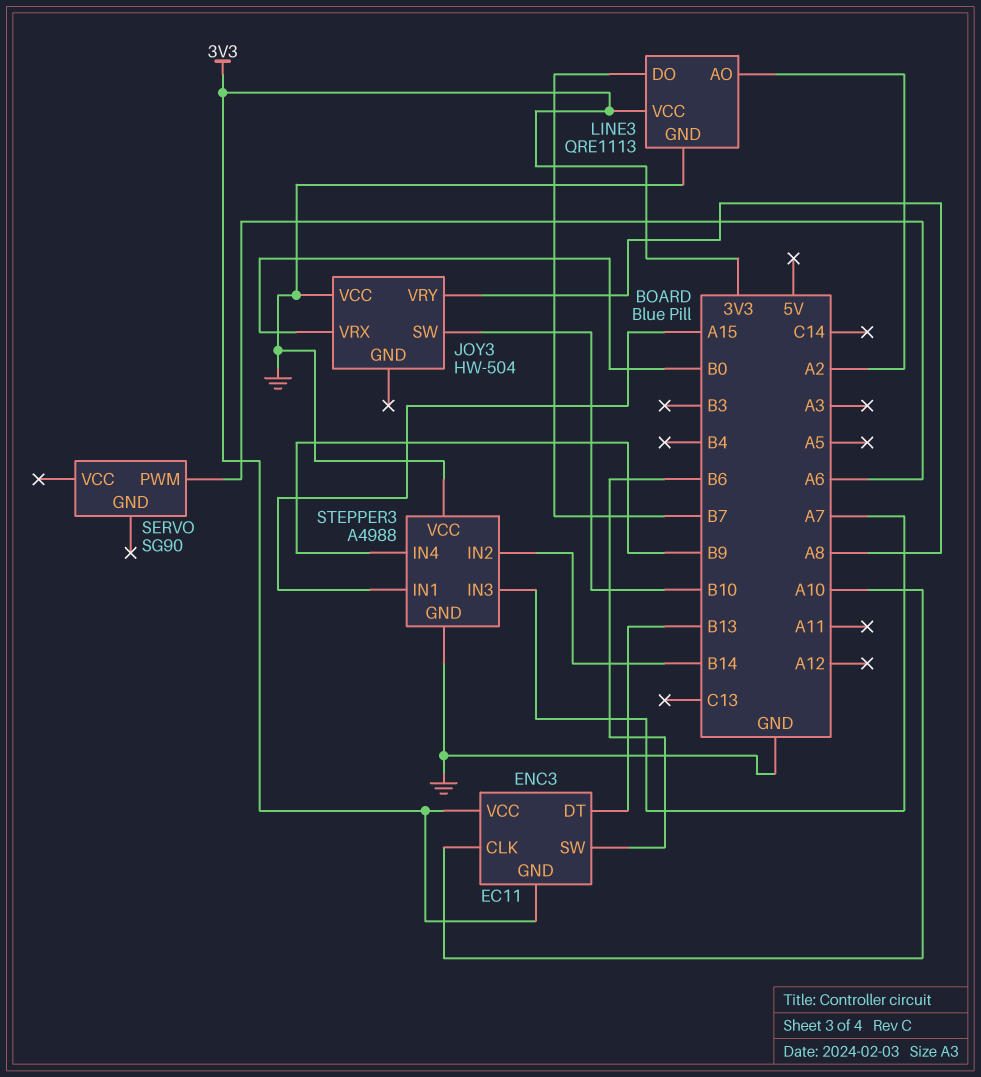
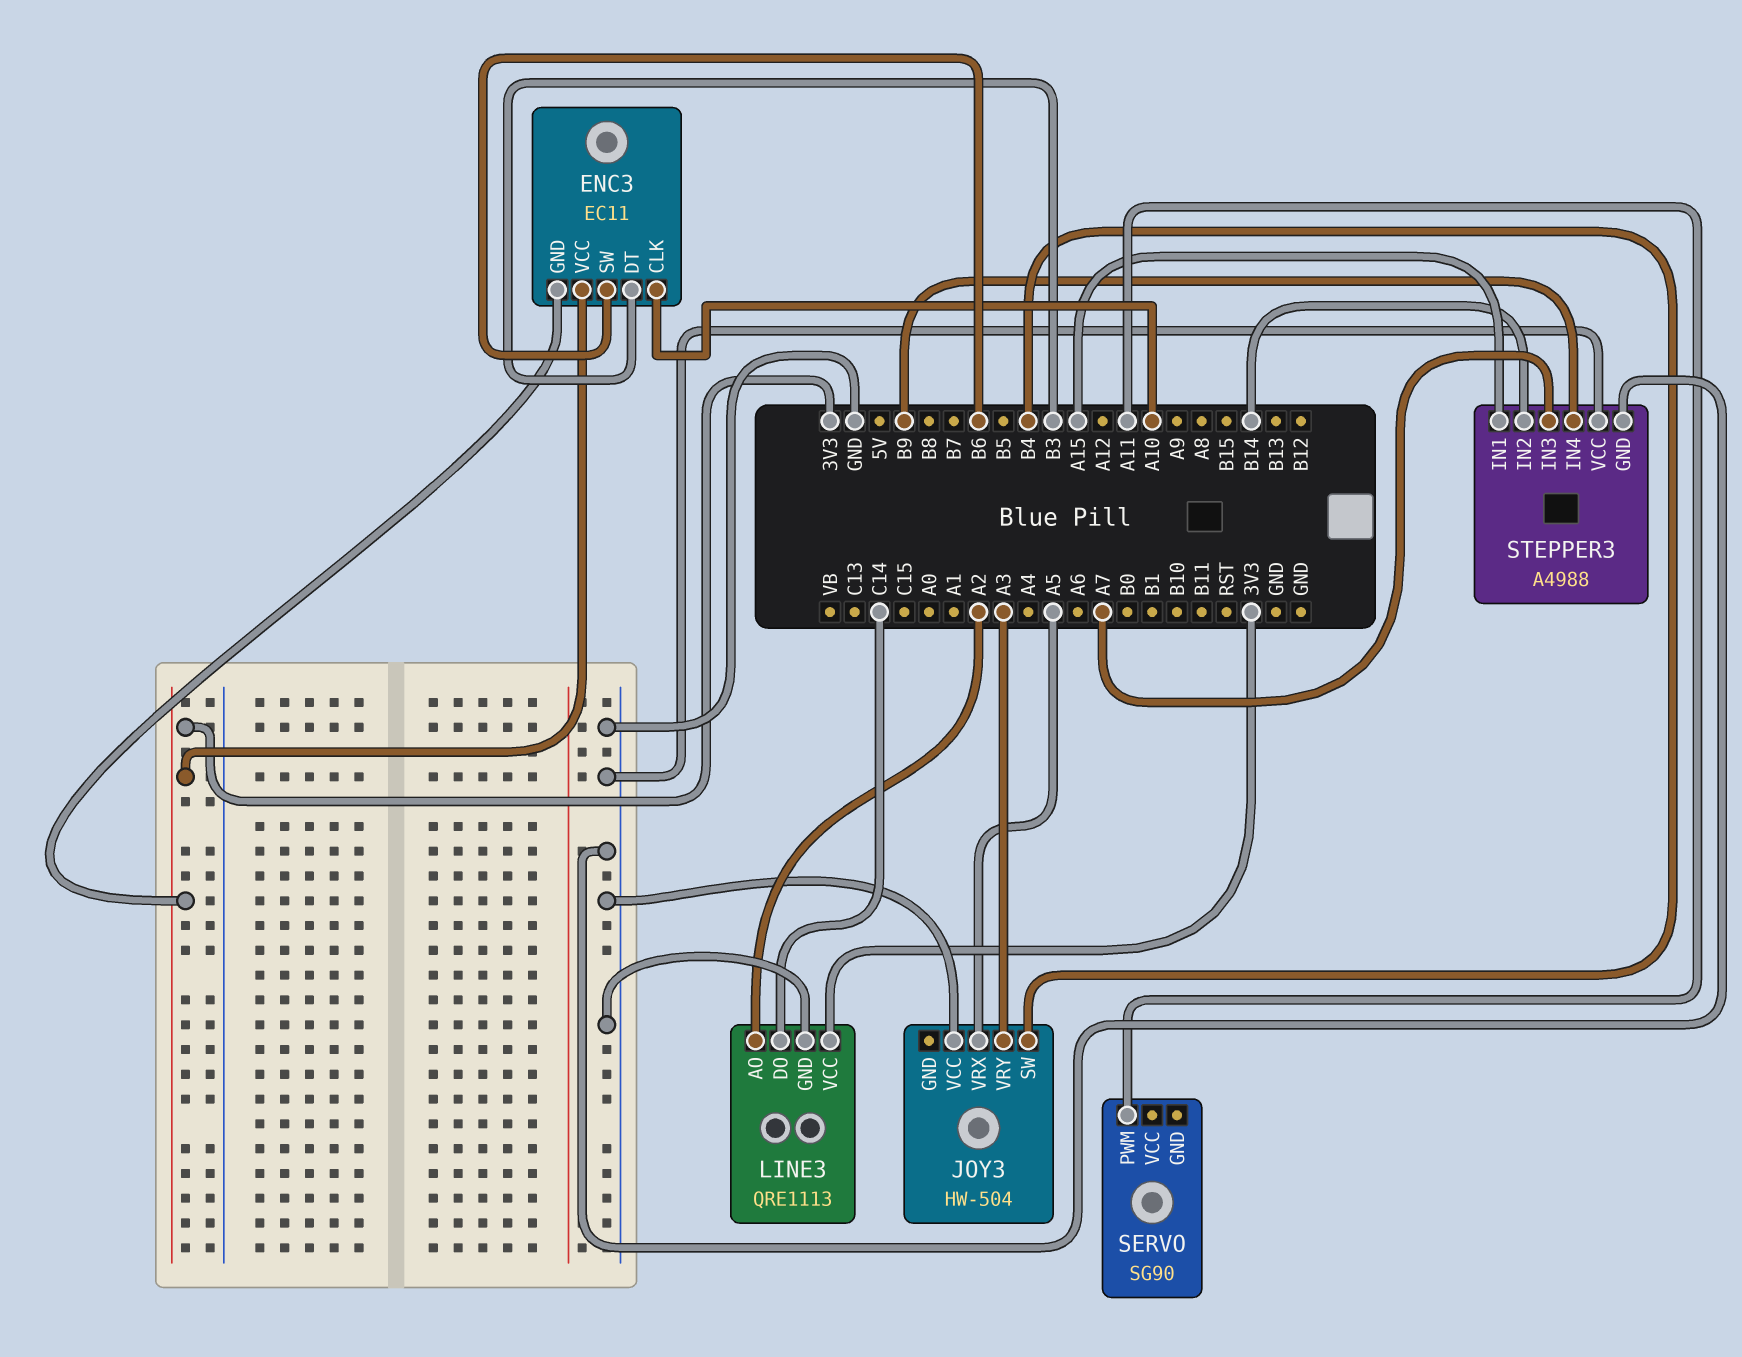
ENC3 pin DT: B13 -> B3
JOY3 pin SW: B10 -> B4
JOY3 pin VRX: B0 -> A5
JOY3 pin VRY: A8 -> A3
LINE3 pin DO: B7 -> C14
SERVO pin PWM: A6 -> A11

